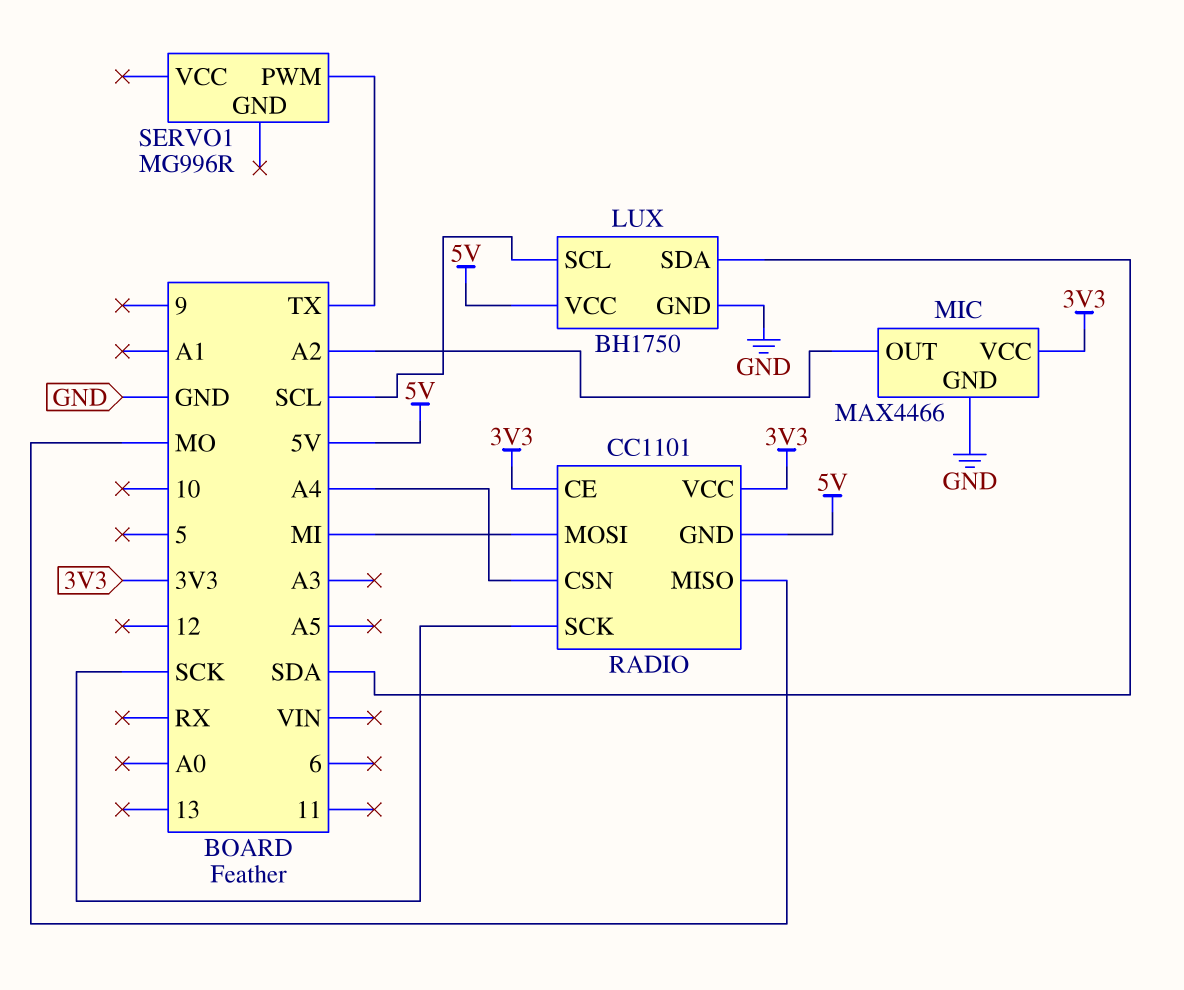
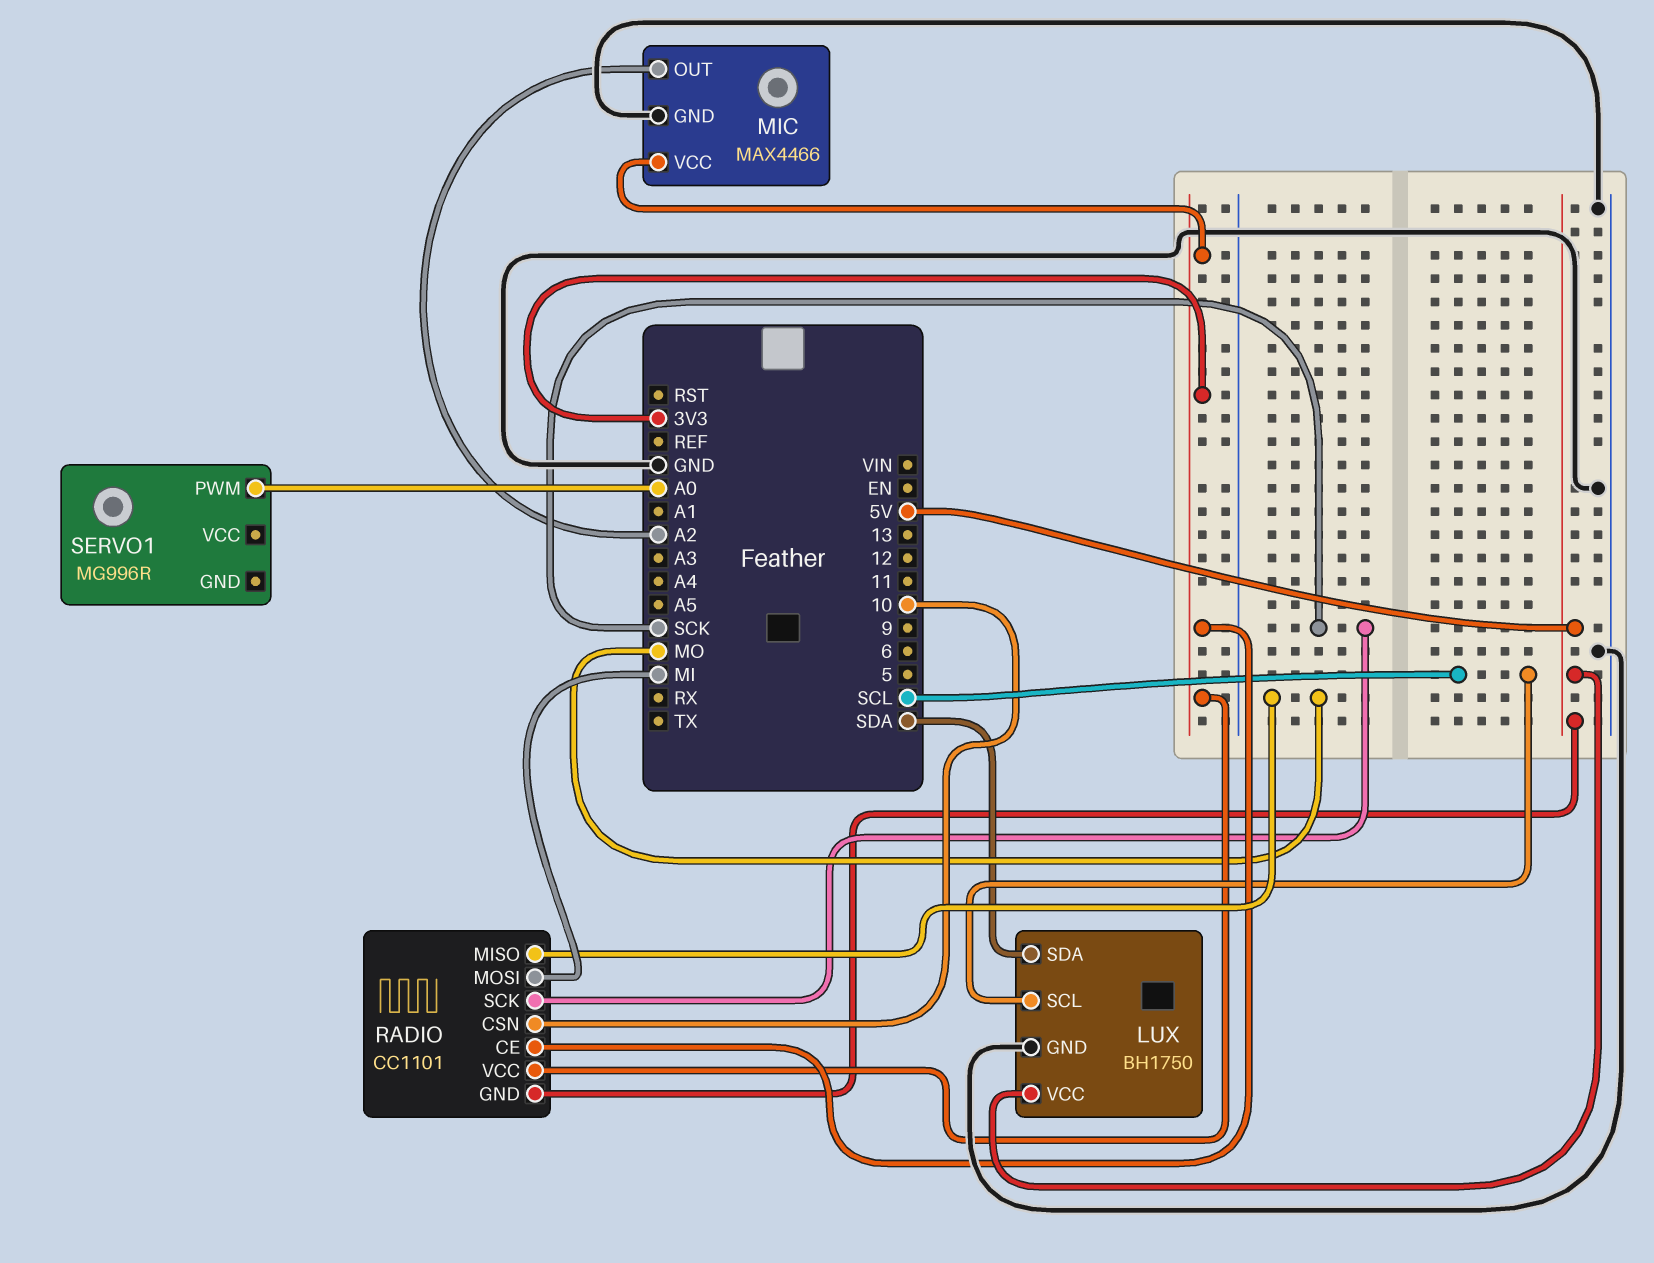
RADIO pin CSN: A4 -> 10
SERVO1 pin PWM: TX -> A0

